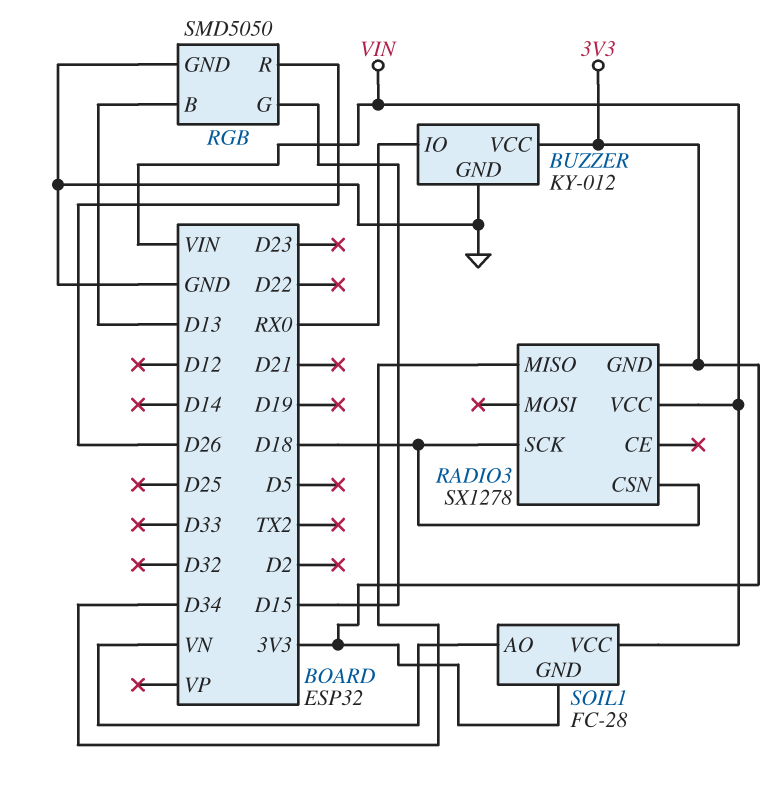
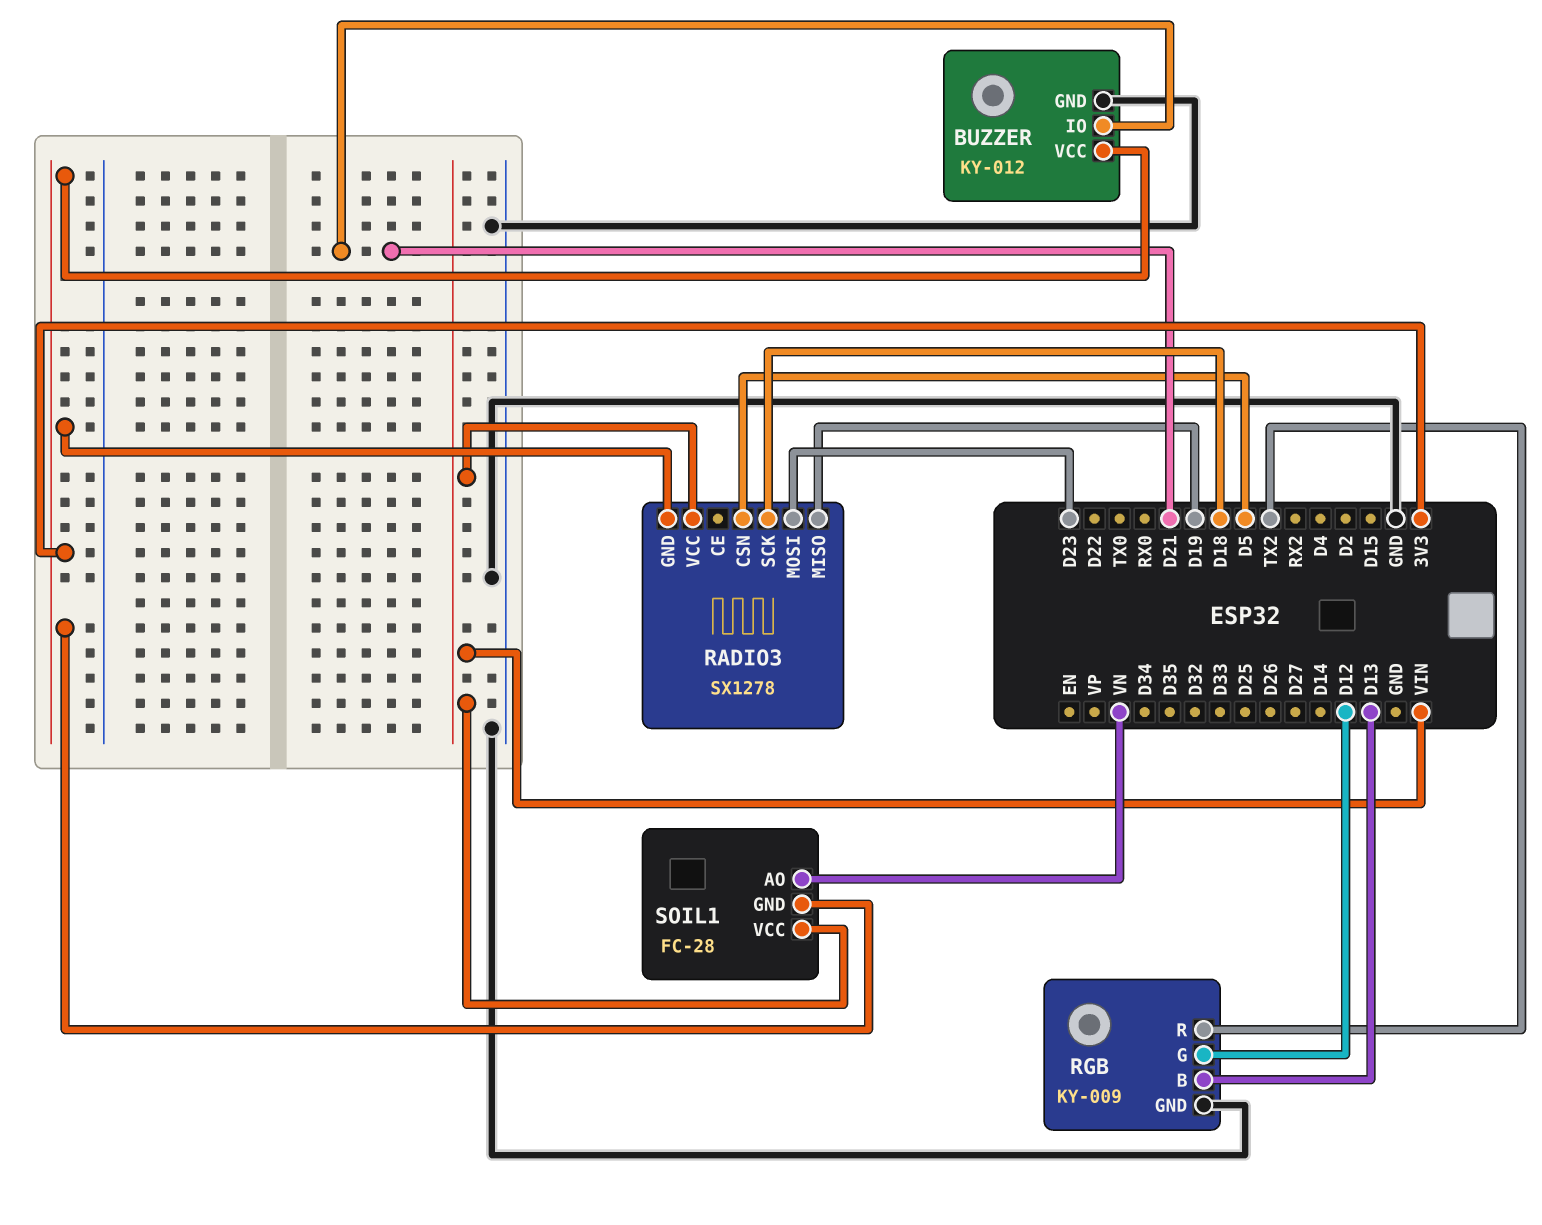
BUZZER pin IO: RX0 -> D21
RADIO3 pin CSN: D18 -> D5
RADIO3 pin MISO: D34 -> D19
RADIO3 pin MOSI: none -> D23
RGB: SMD5050 -> KY-009
RGB pin G: D15 -> D12
RGB pin R: D26 -> TX2

